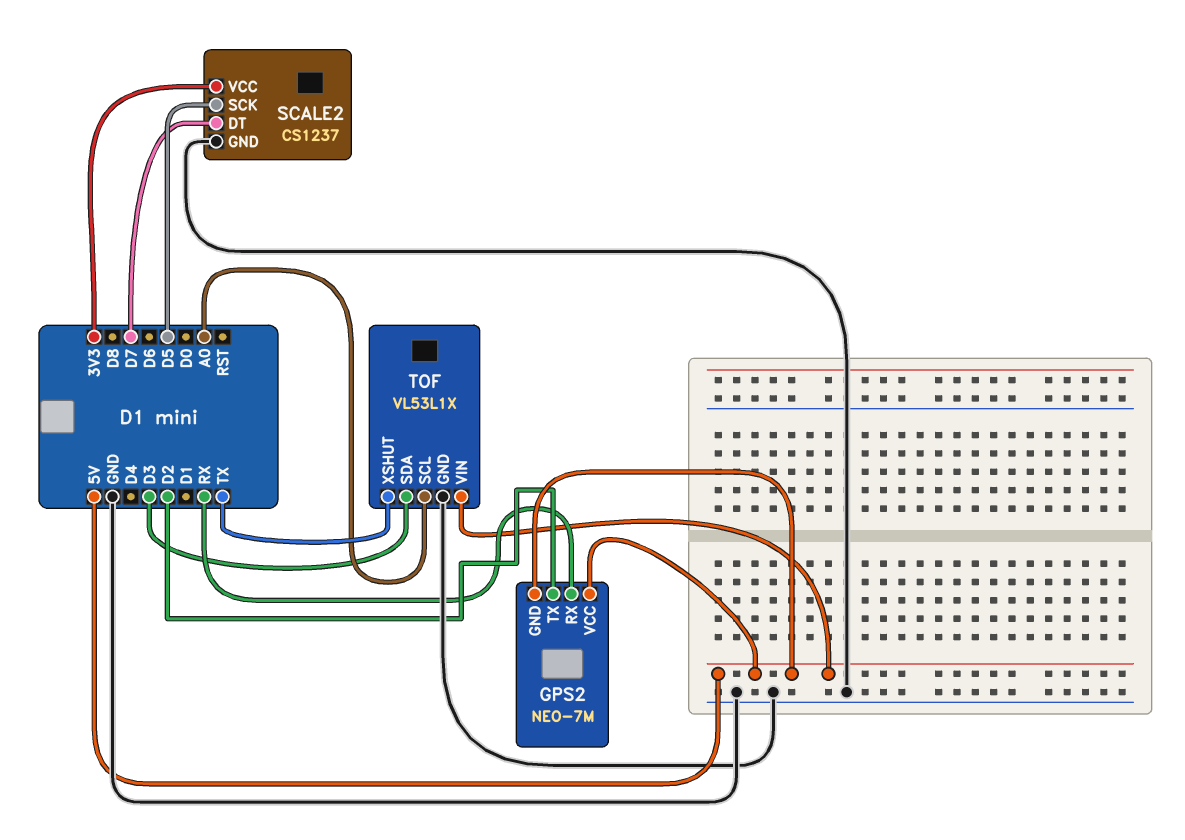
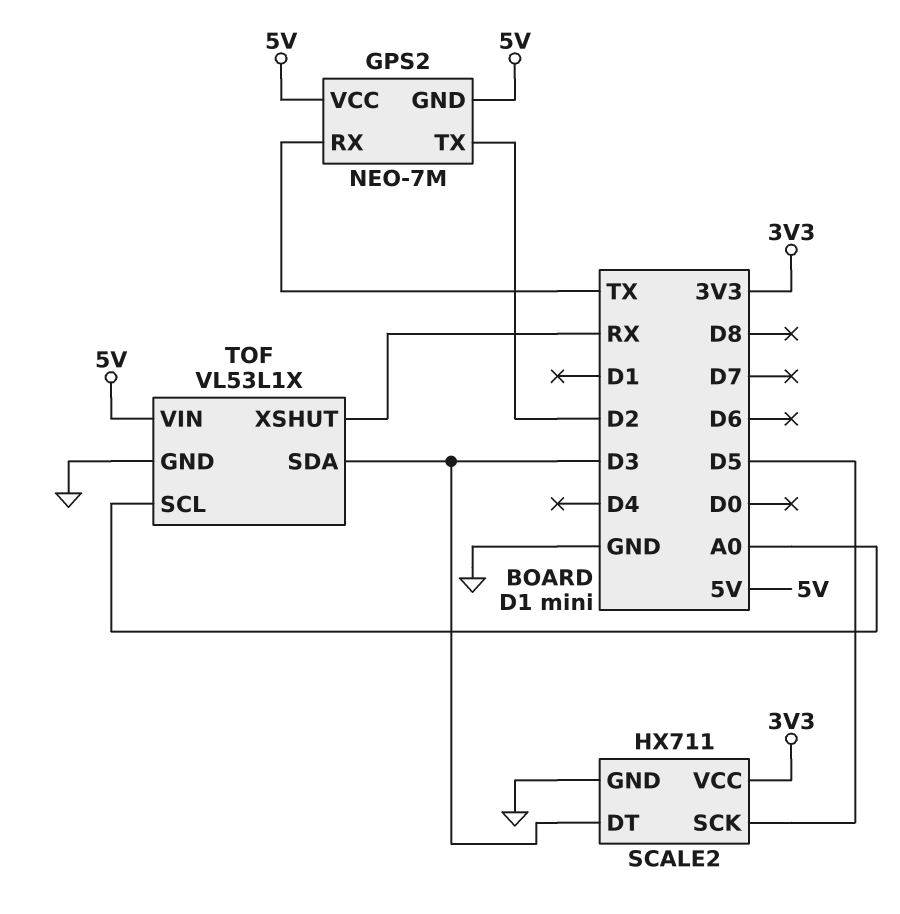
GPS2 pin RX: RX -> TX
SCALE2: CS1237 -> HX711
SCALE2 pin DT: D7 -> D3
TOF pin XSHUT: TX -> RX

